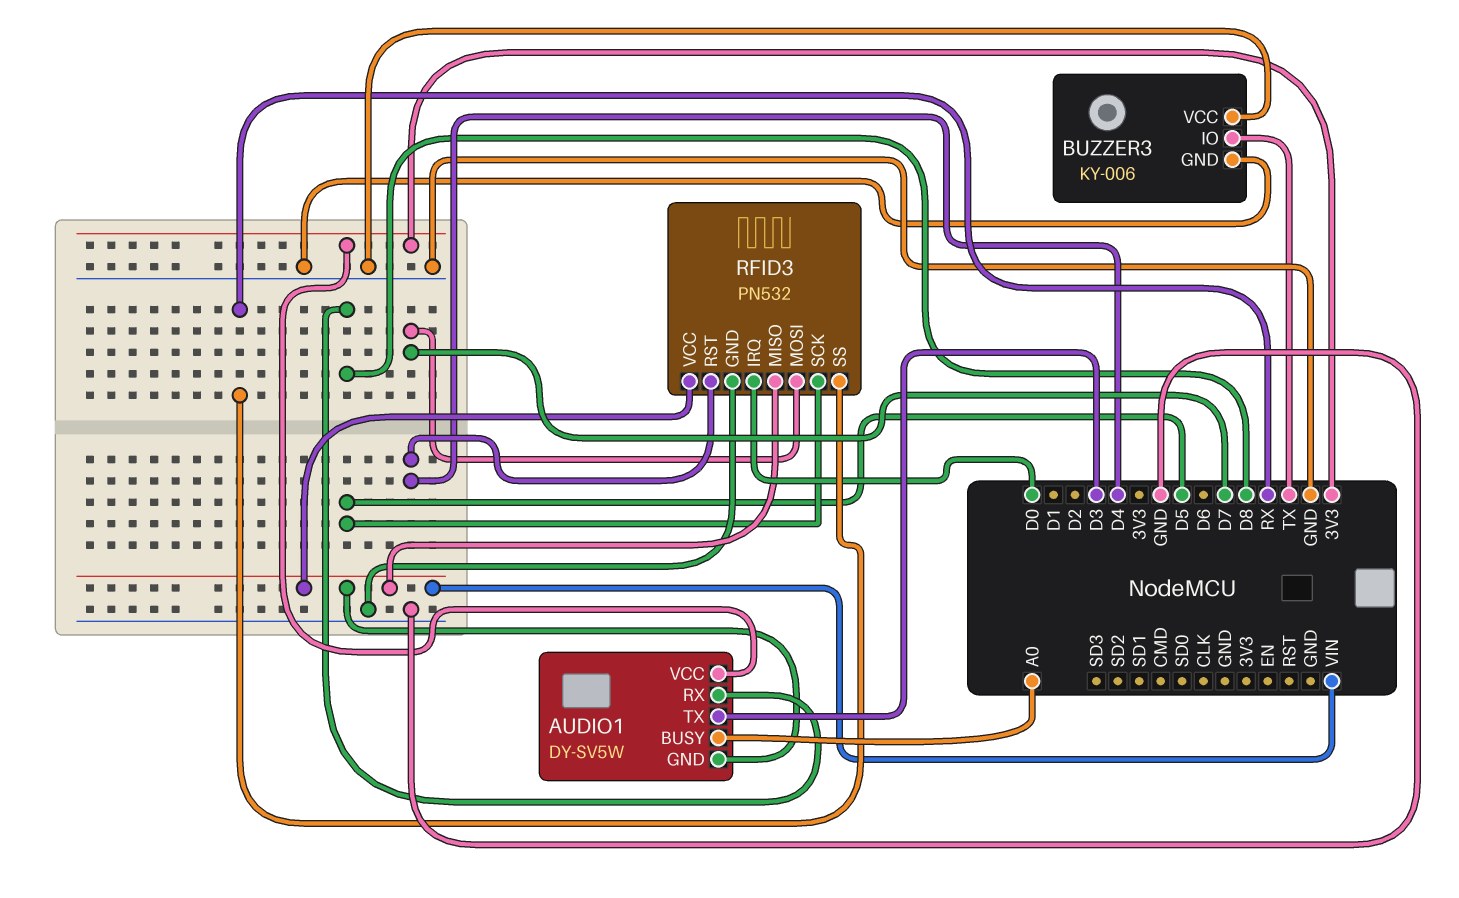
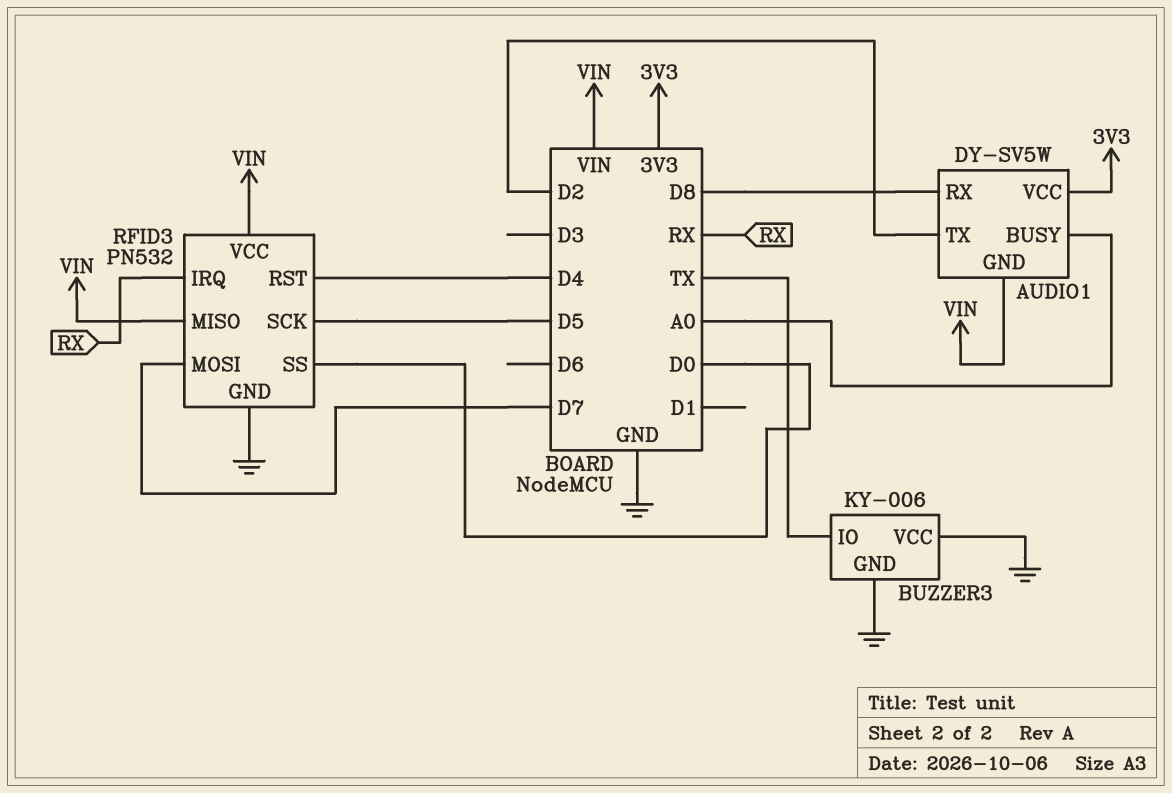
AUDIO1 pin TX: D3 -> D2
RFID3 pin IRQ: D0 -> RX
RFID3 pin SS: RX -> D0

